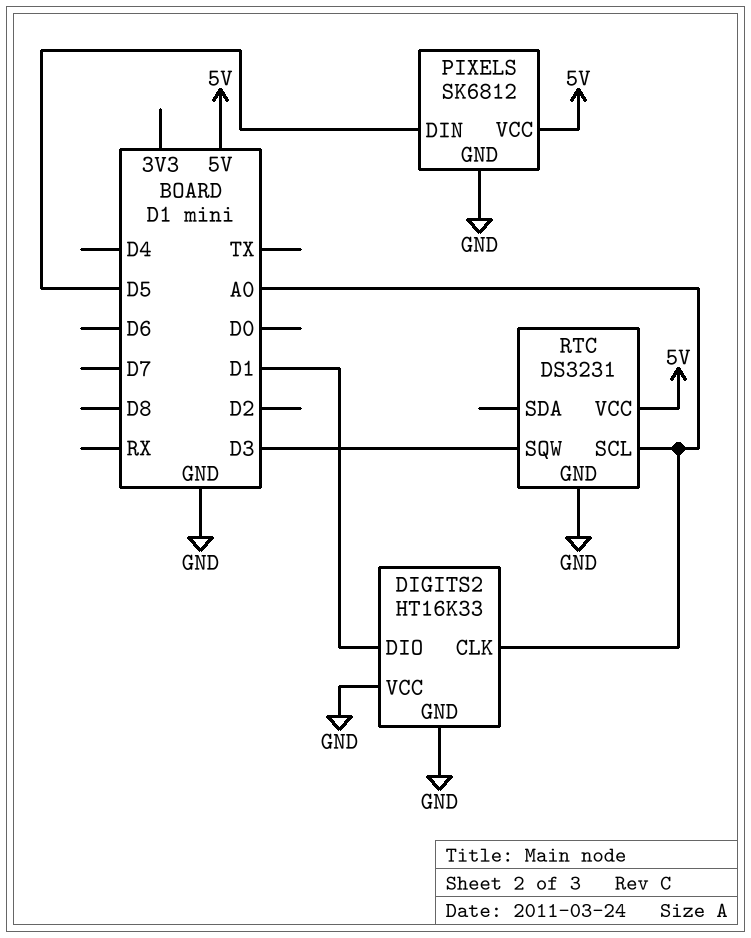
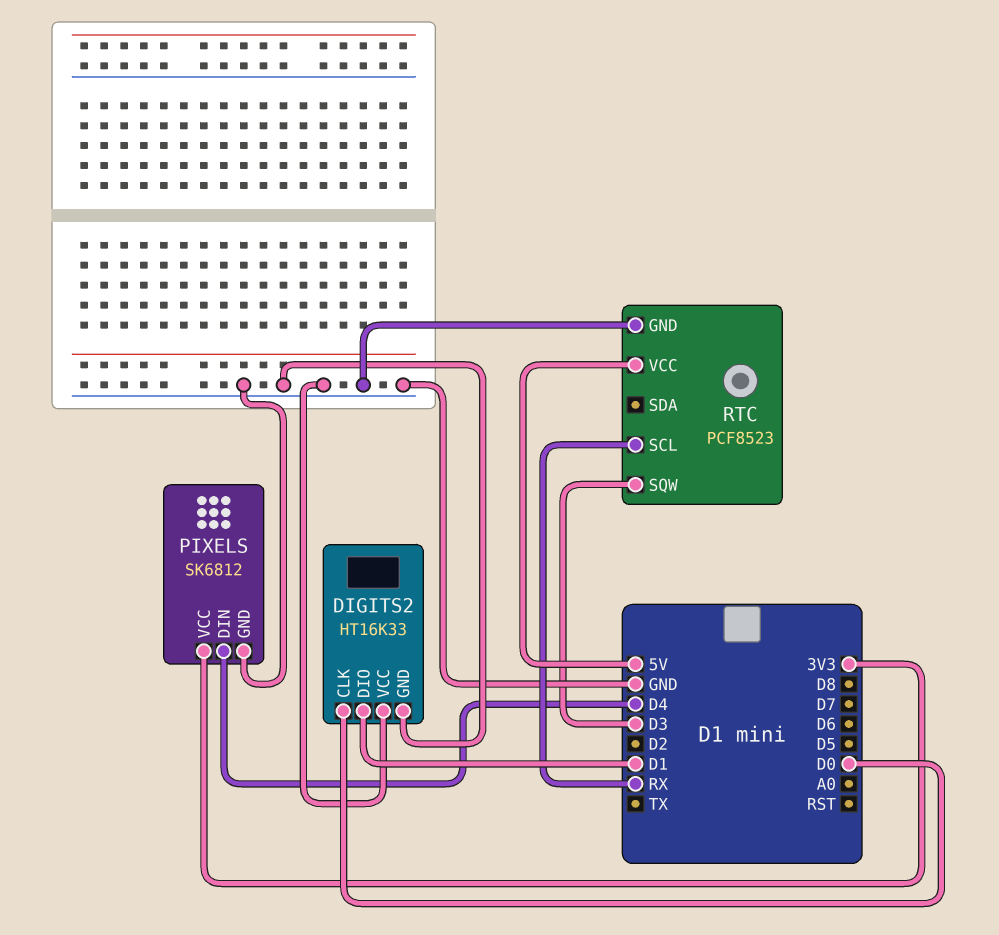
DIGITS2 pin CLK: A0 -> D0
PIXELS pin DIN: D5 -> D4
PIXELS pin VCC: 5V -> 3V3
RTC: DS3231 -> PCF8523
RTC pin SCL: A0 -> RX

